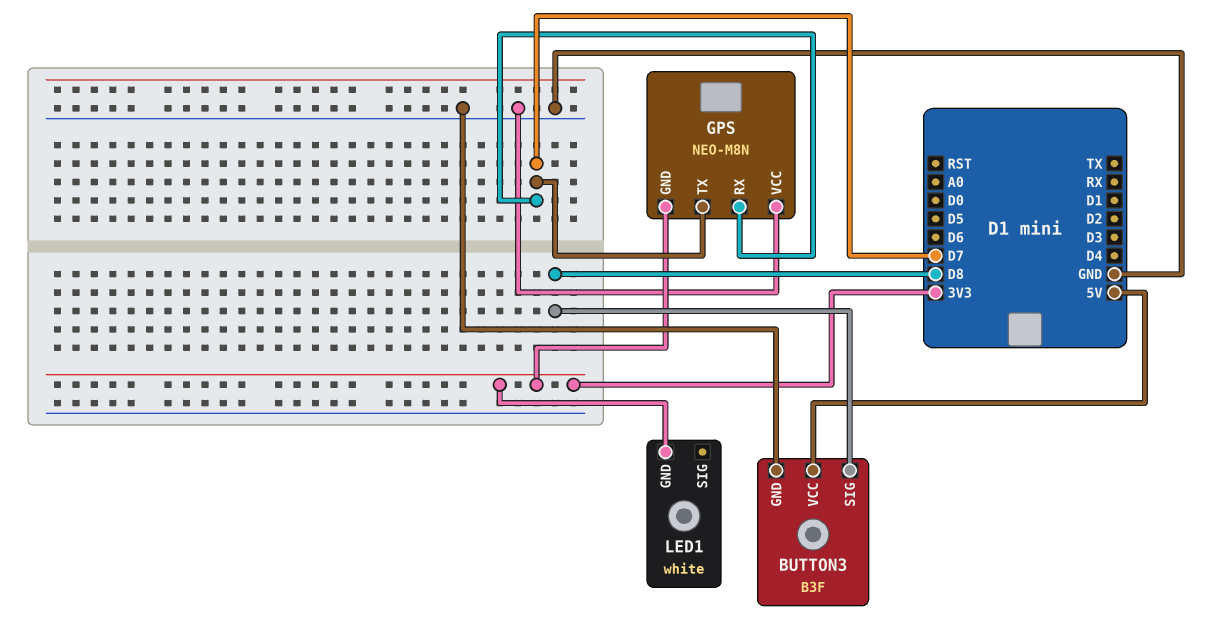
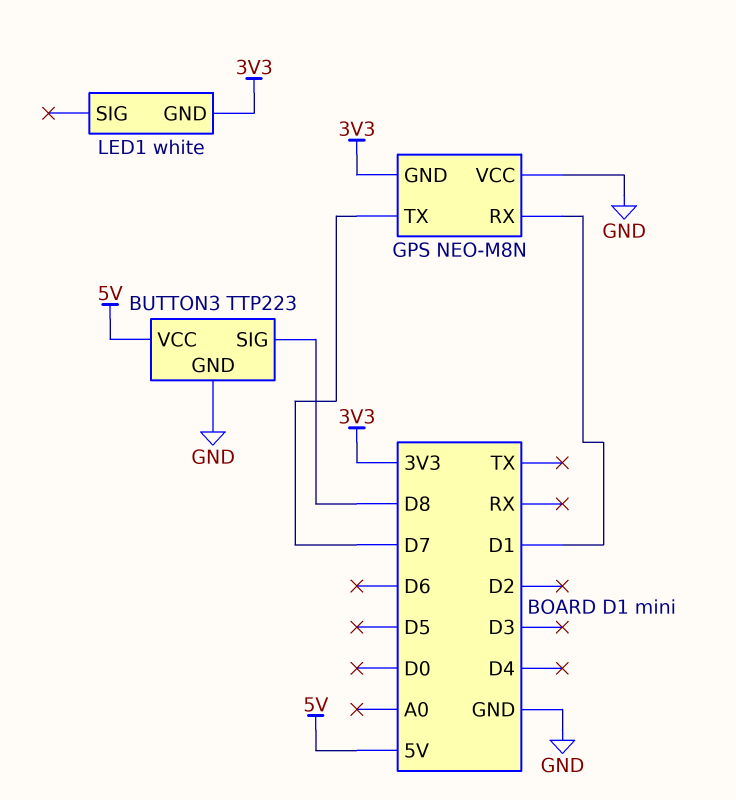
BUTTON3: B3F -> TTP223
GPS pin RX: D7 -> D1

